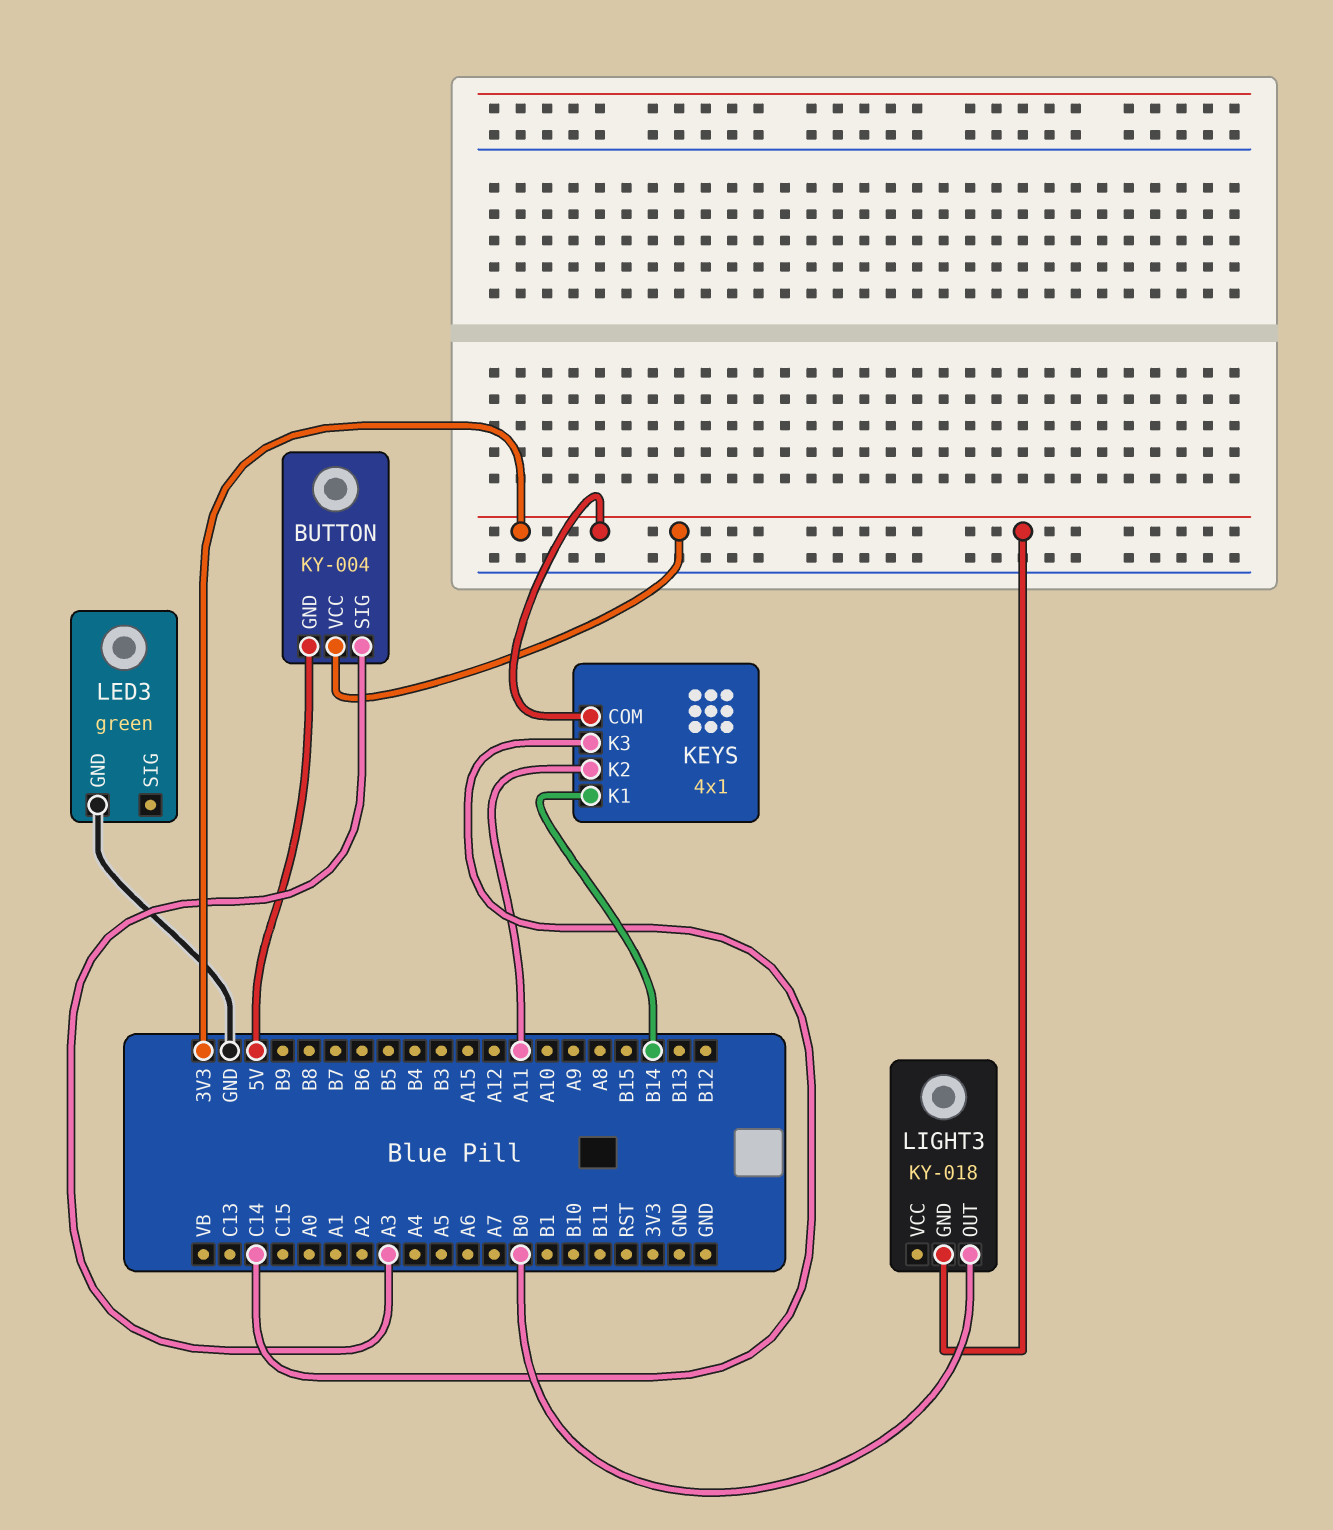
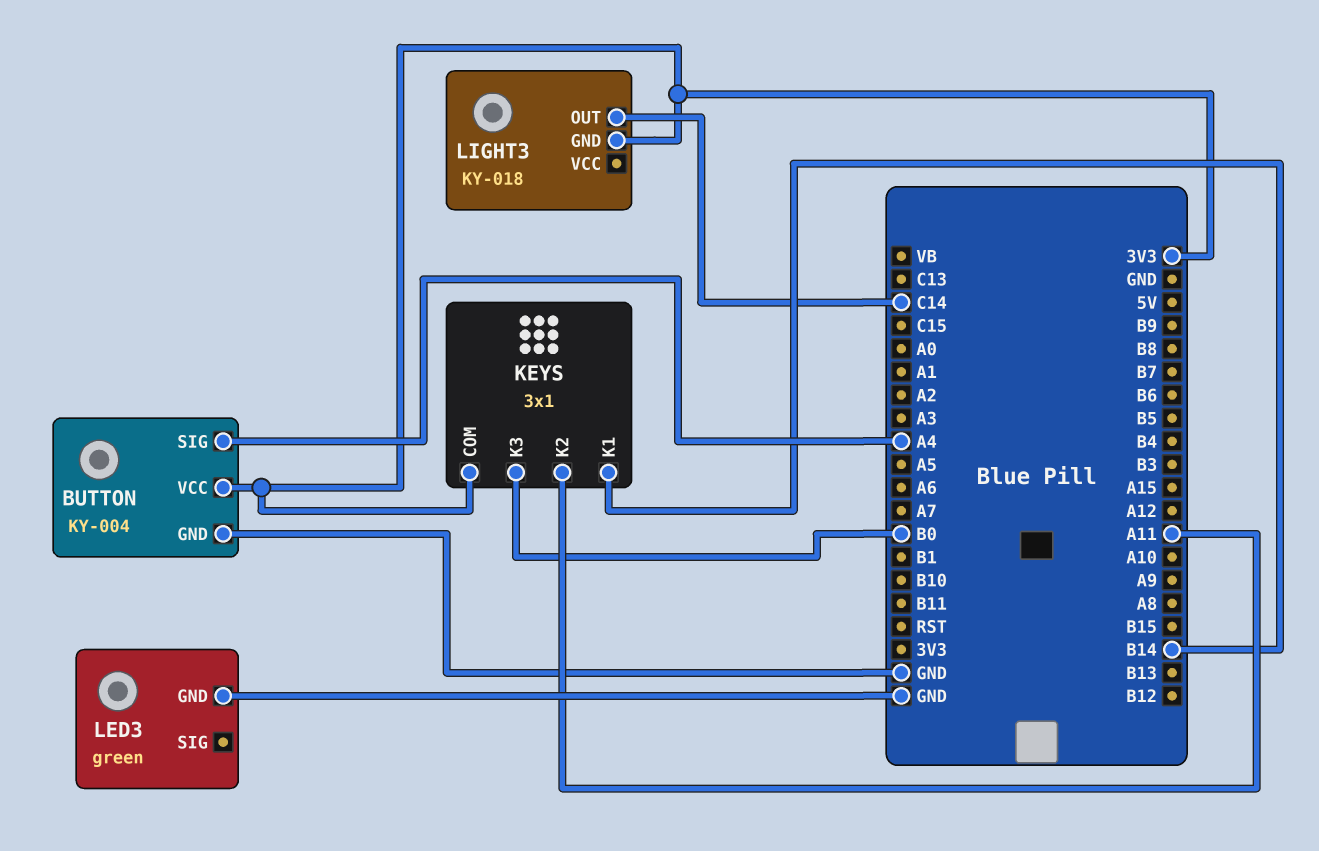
BUTTON pin GND: 5V -> GND
BUTTON pin SIG: A3 -> A4
KEYS: 4x1 -> 3x1
KEYS pin K3: C14 -> B0
LIGHT3 pin OUT: B0 -> C14

